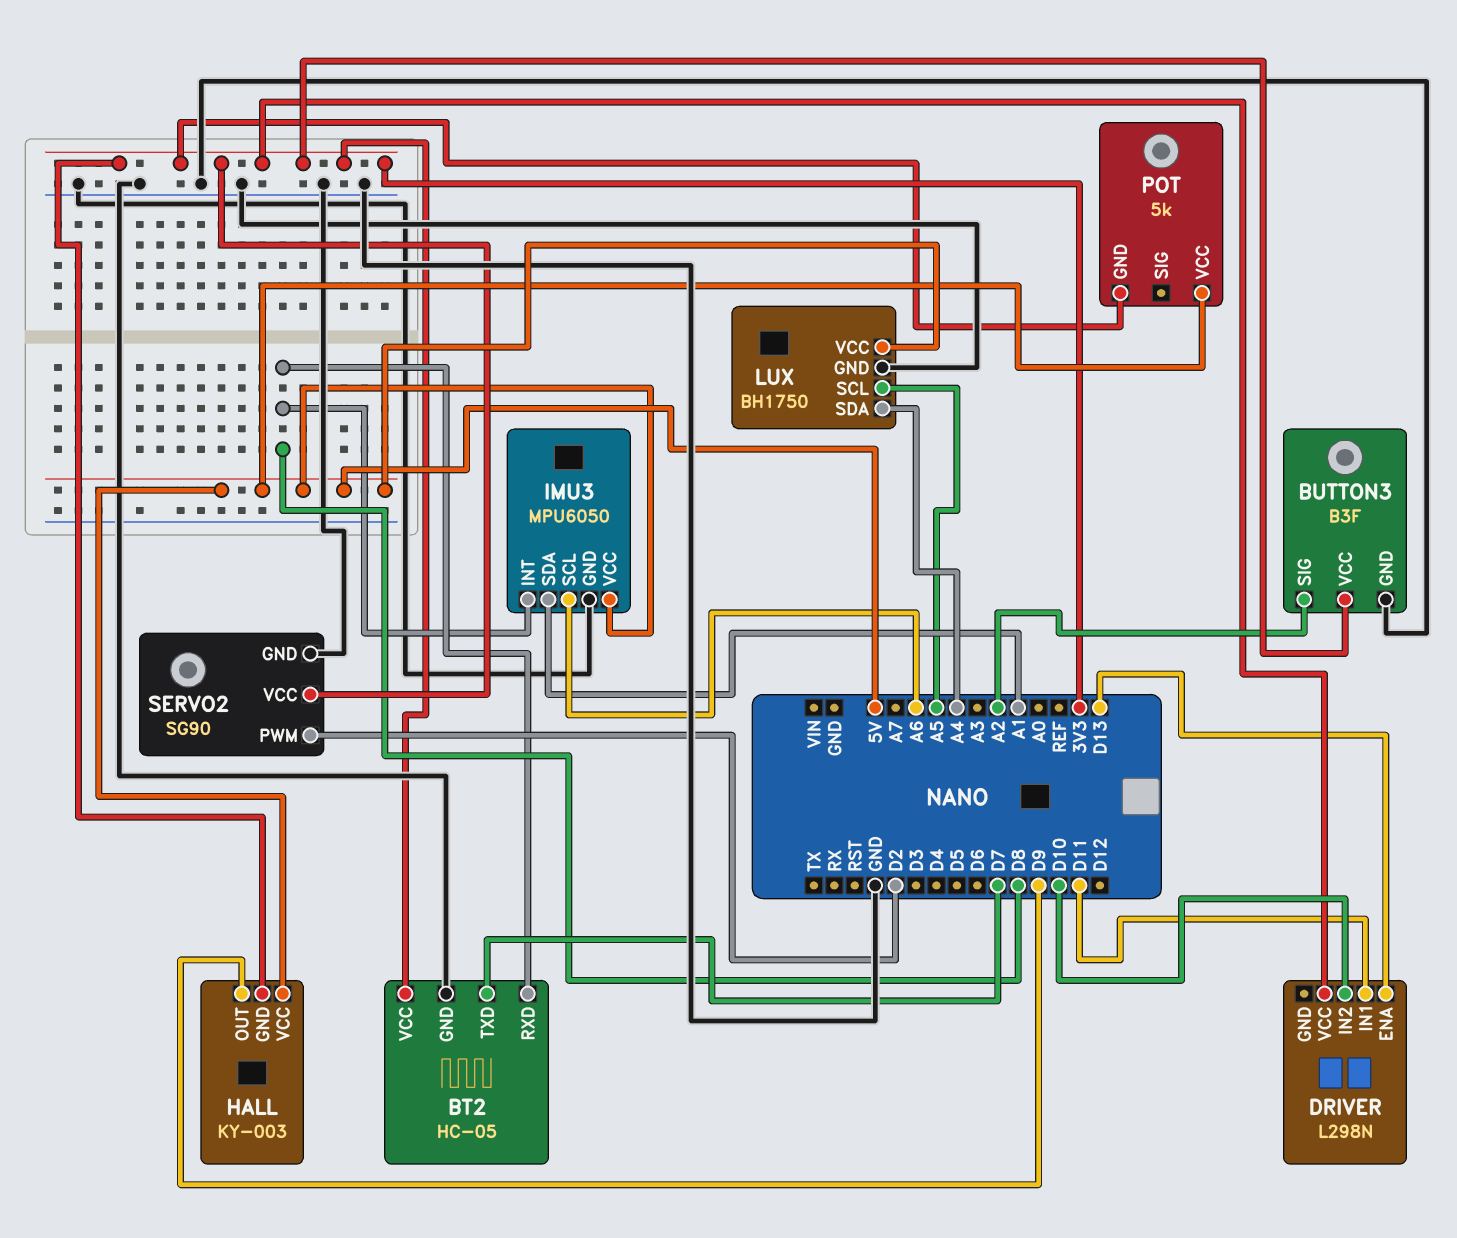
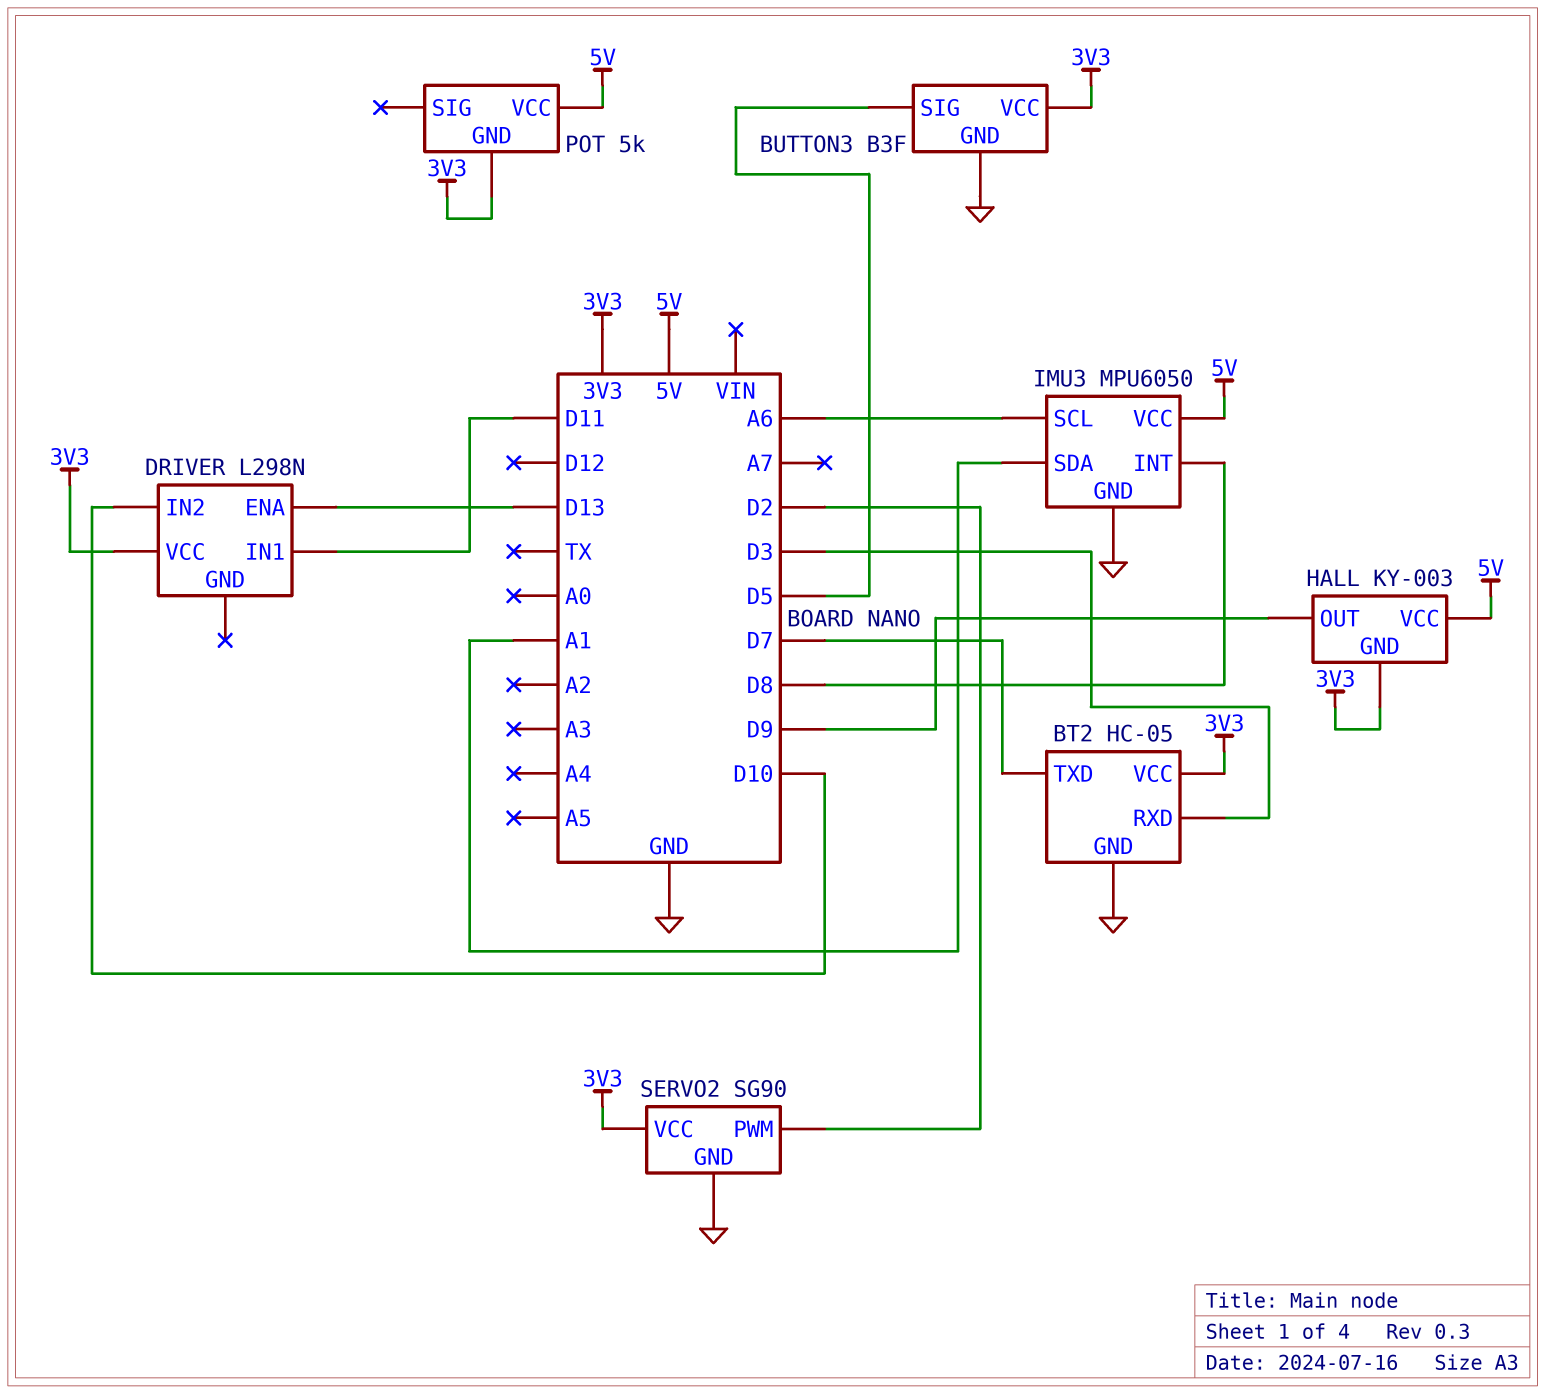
BT2 pin RXD: D8 -> D3
BUTTON3 pin SIG: A2 -> D5
LUX: BH1750 -> none
LUX pin GND: GND -> none
LUX pin SCL: A5 -> none
LUX pin SDA: A4 -> none
LUX pin VCC: 5V -> none

